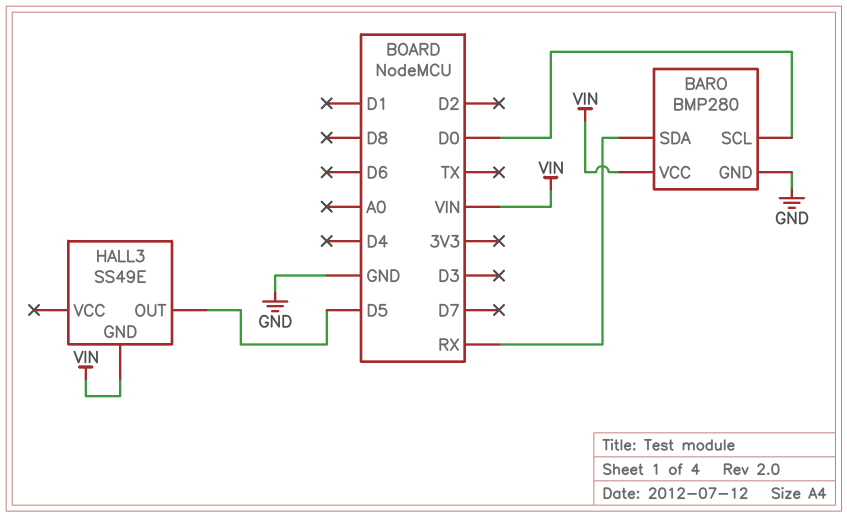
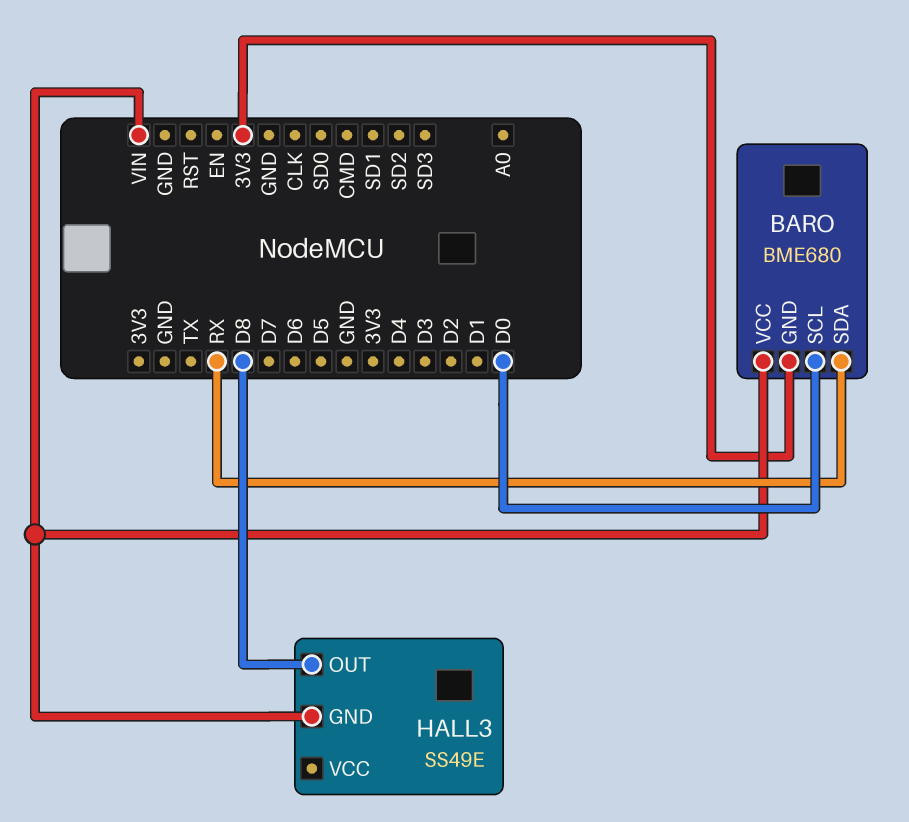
BARO: BMP280 -> BME680
BARO pin GND: GND -> 3V3
HALL3 pin OUT: D5 -> D8

